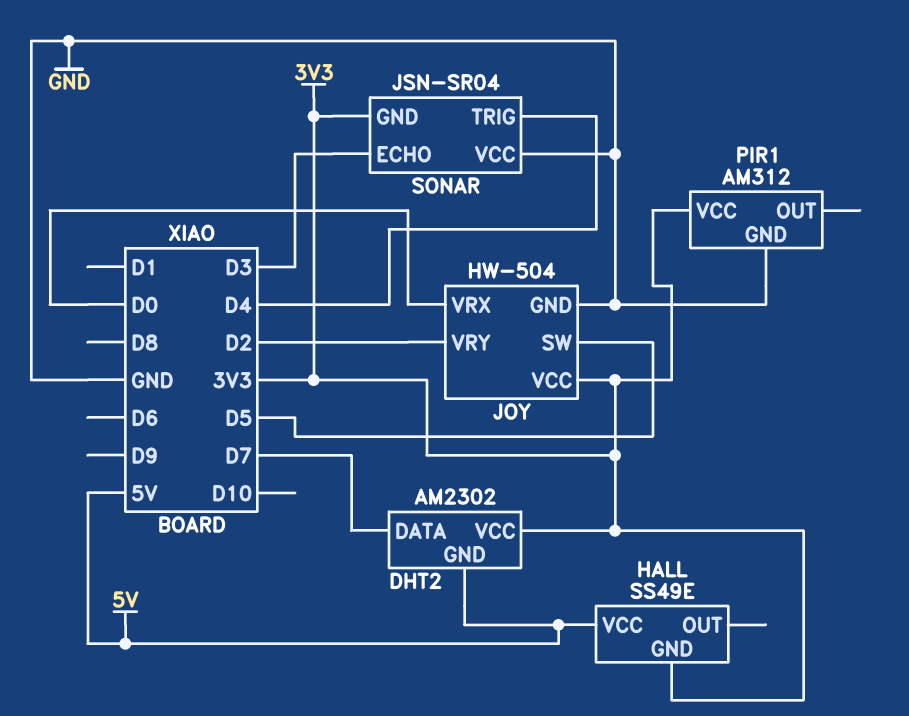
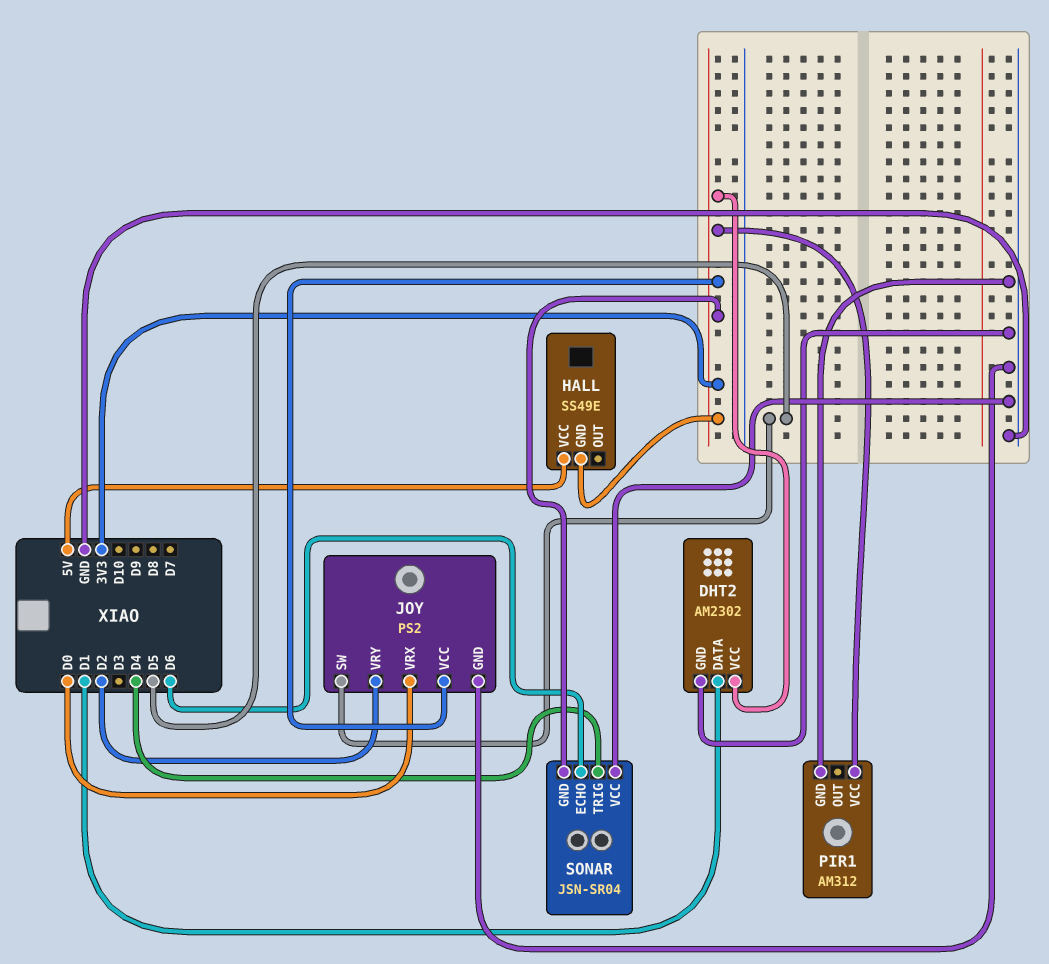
DHT2 pin DATA: D7 -> D1
DHT2 pin GND: 5V -> GND
JOY: HW-504 -> PS2
SONAR pin ECHO: D3 -> D6

